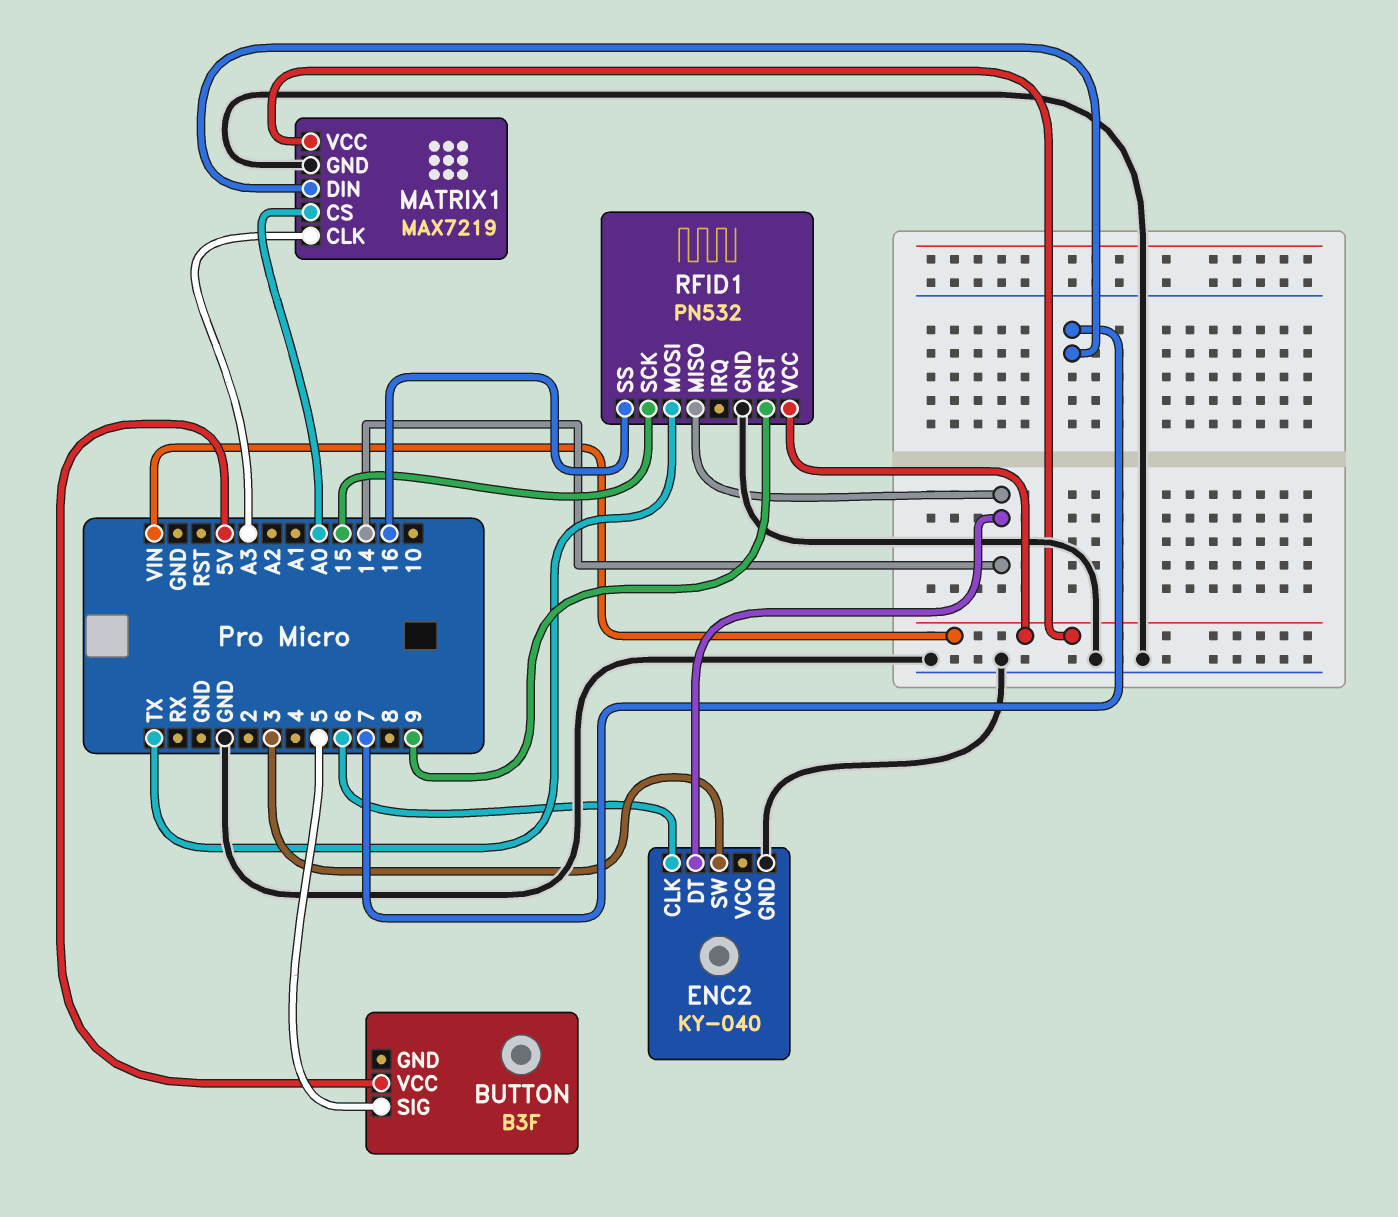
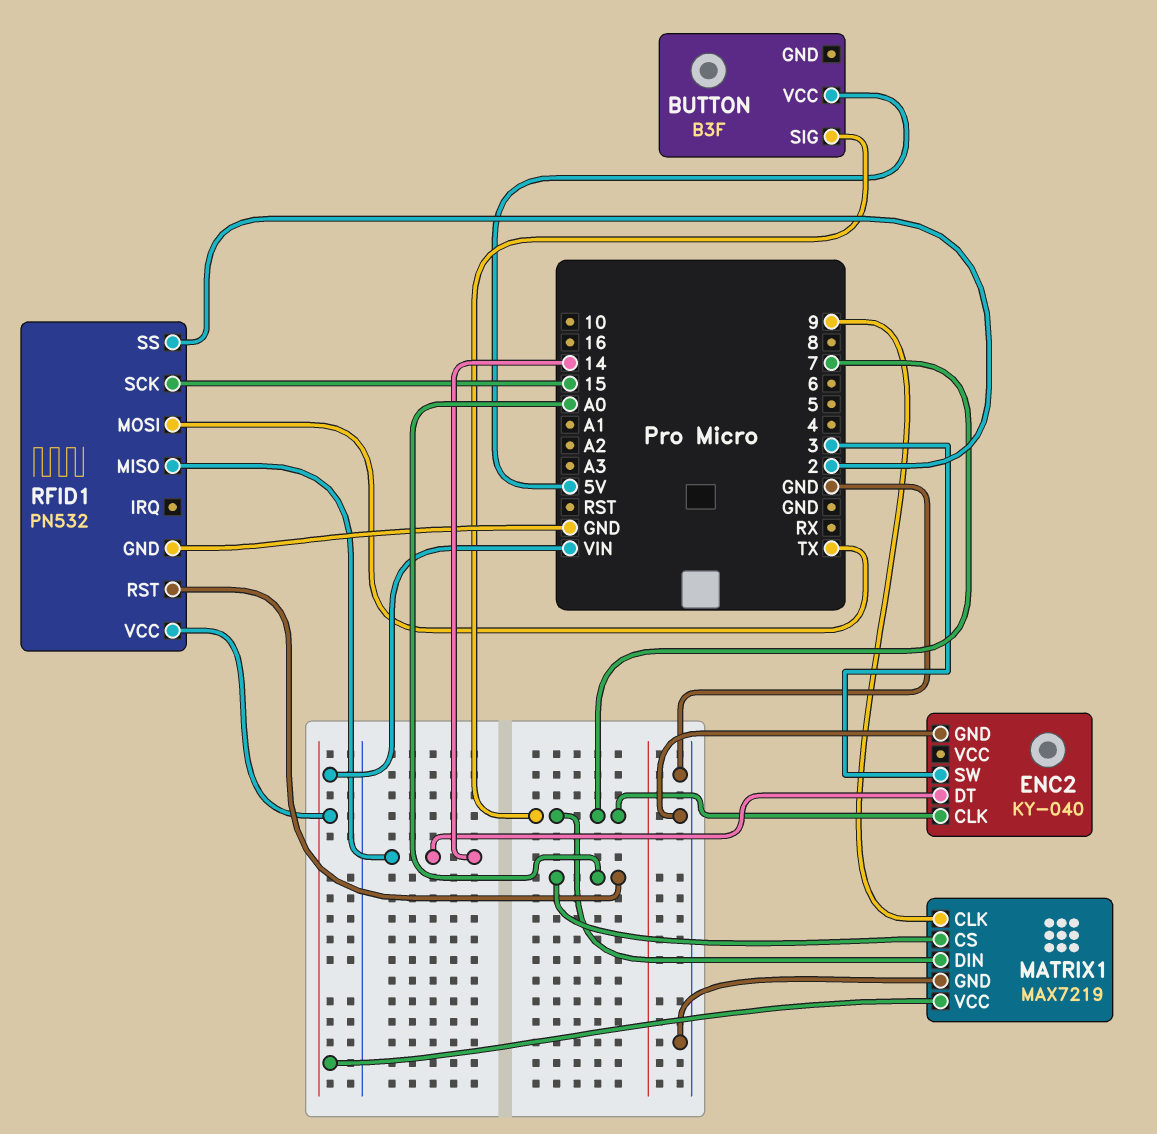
BUTTON pin SIG: 5 -> 7
ENC2 pin CLK: 6 -> 7
MATRIX1 pin CLK: A3 -> 9
RFID1 pin RST: 9 -> A0
RFID1 pin SS: 16 -> 2

